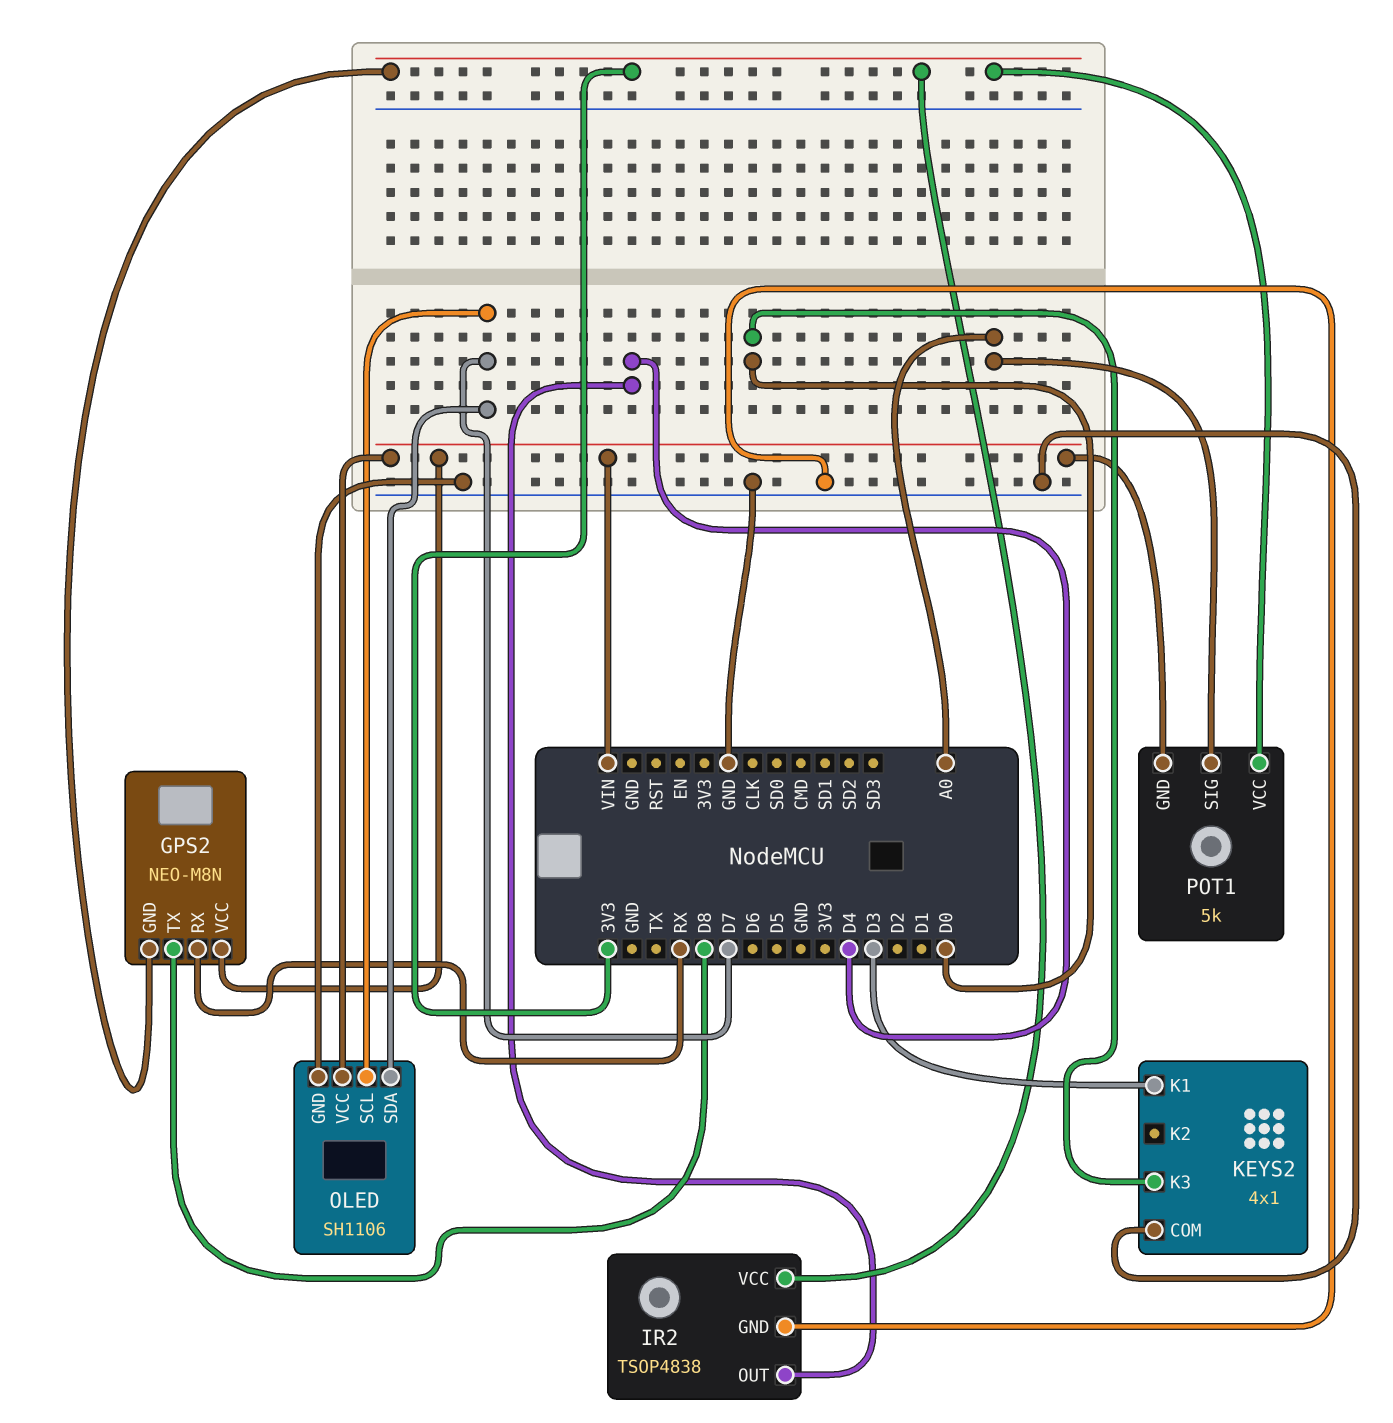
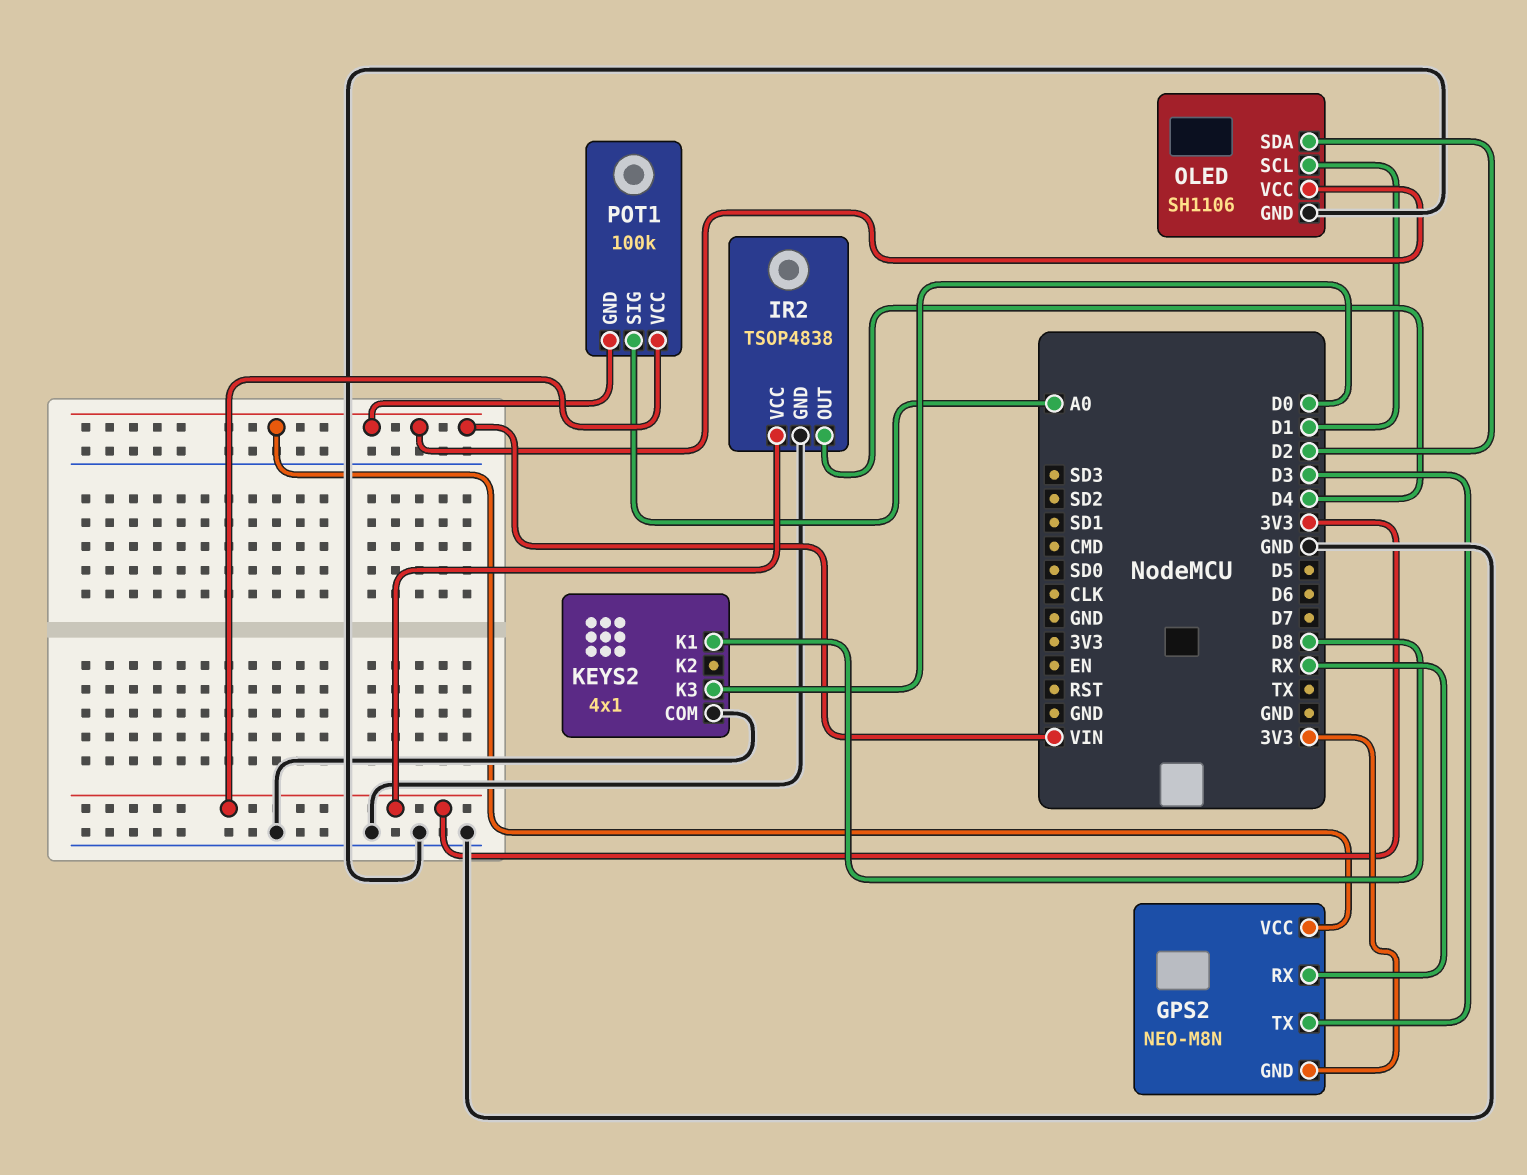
GPS2 pin TX: D8 -> D3
KEYS2 pin K1: D3 -> D8
OLED pin SCL: D7 -> D1
OLED pin SDA: D7 -> D2
POT1: 5k -> 100k

